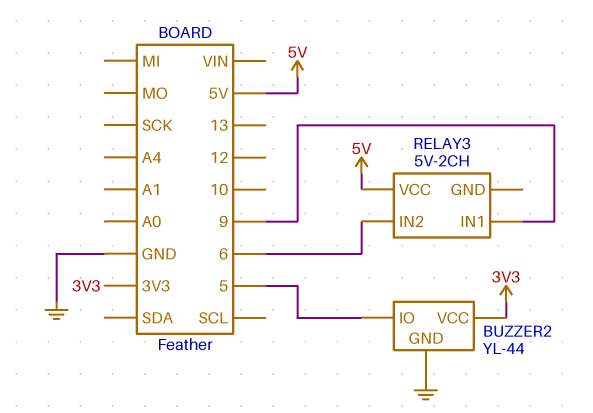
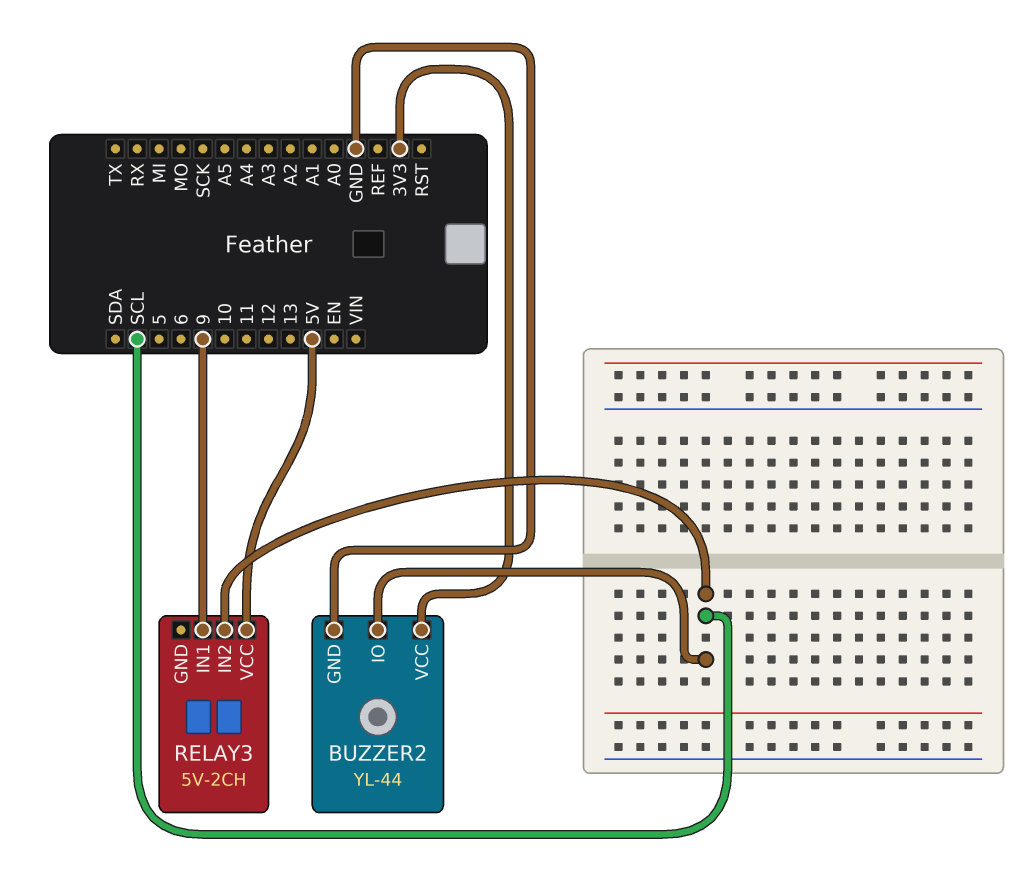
BUZZER2 pin IO: 5 -> SCL
RELAY3 pin IN2: 6 -> SCL

